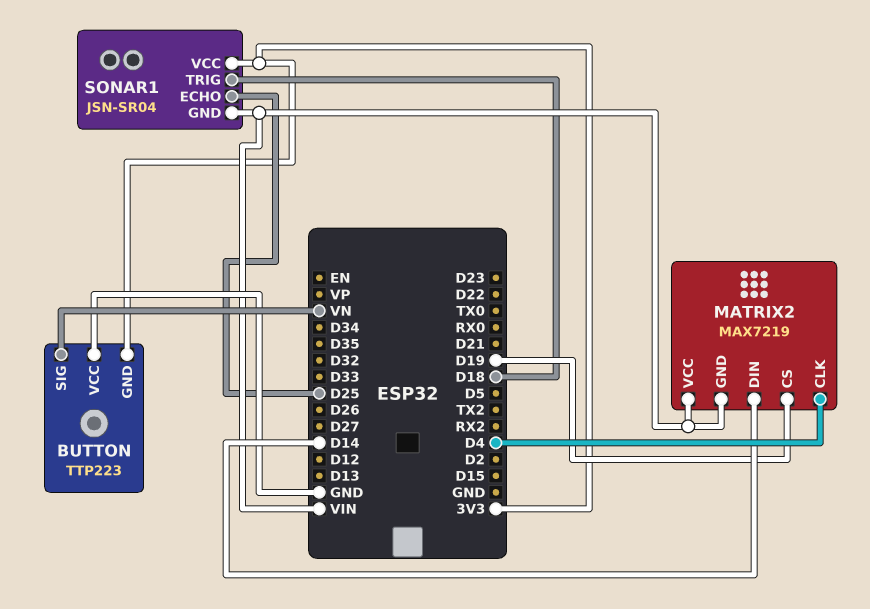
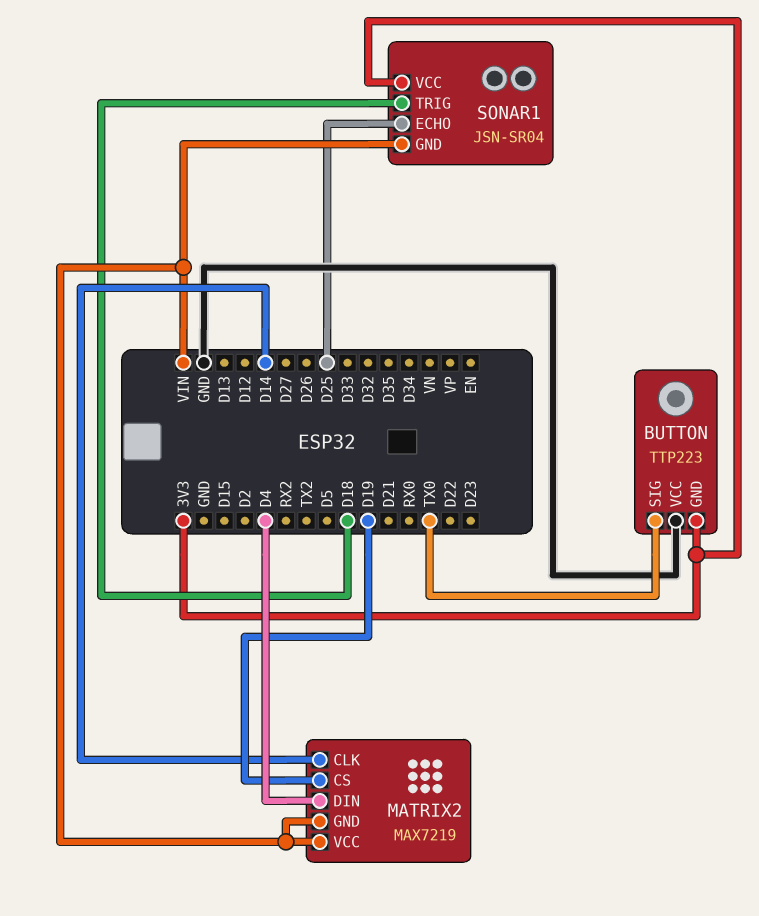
BUTTON pin SIG: VN -> TX0
MATRIX2 pin CLK: D4 -> D14
MATRIX2 pin DIN: D14 -> D4

